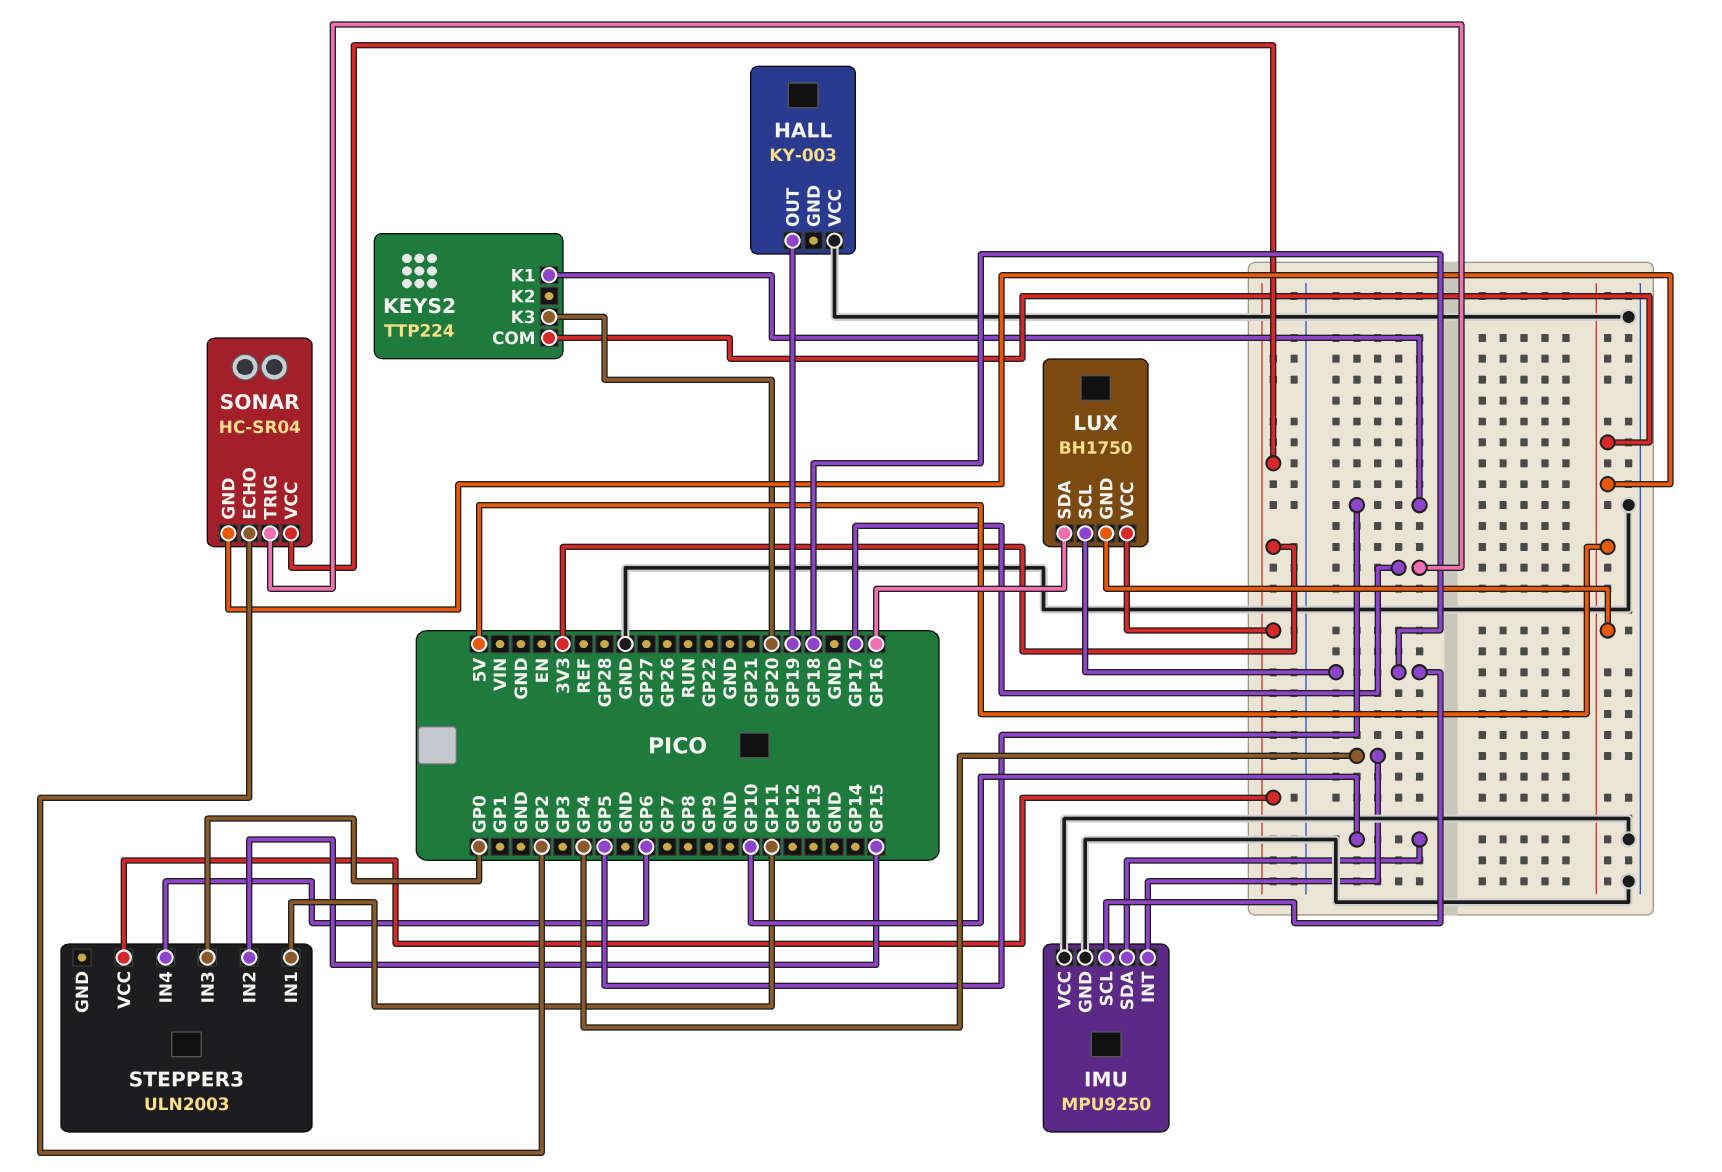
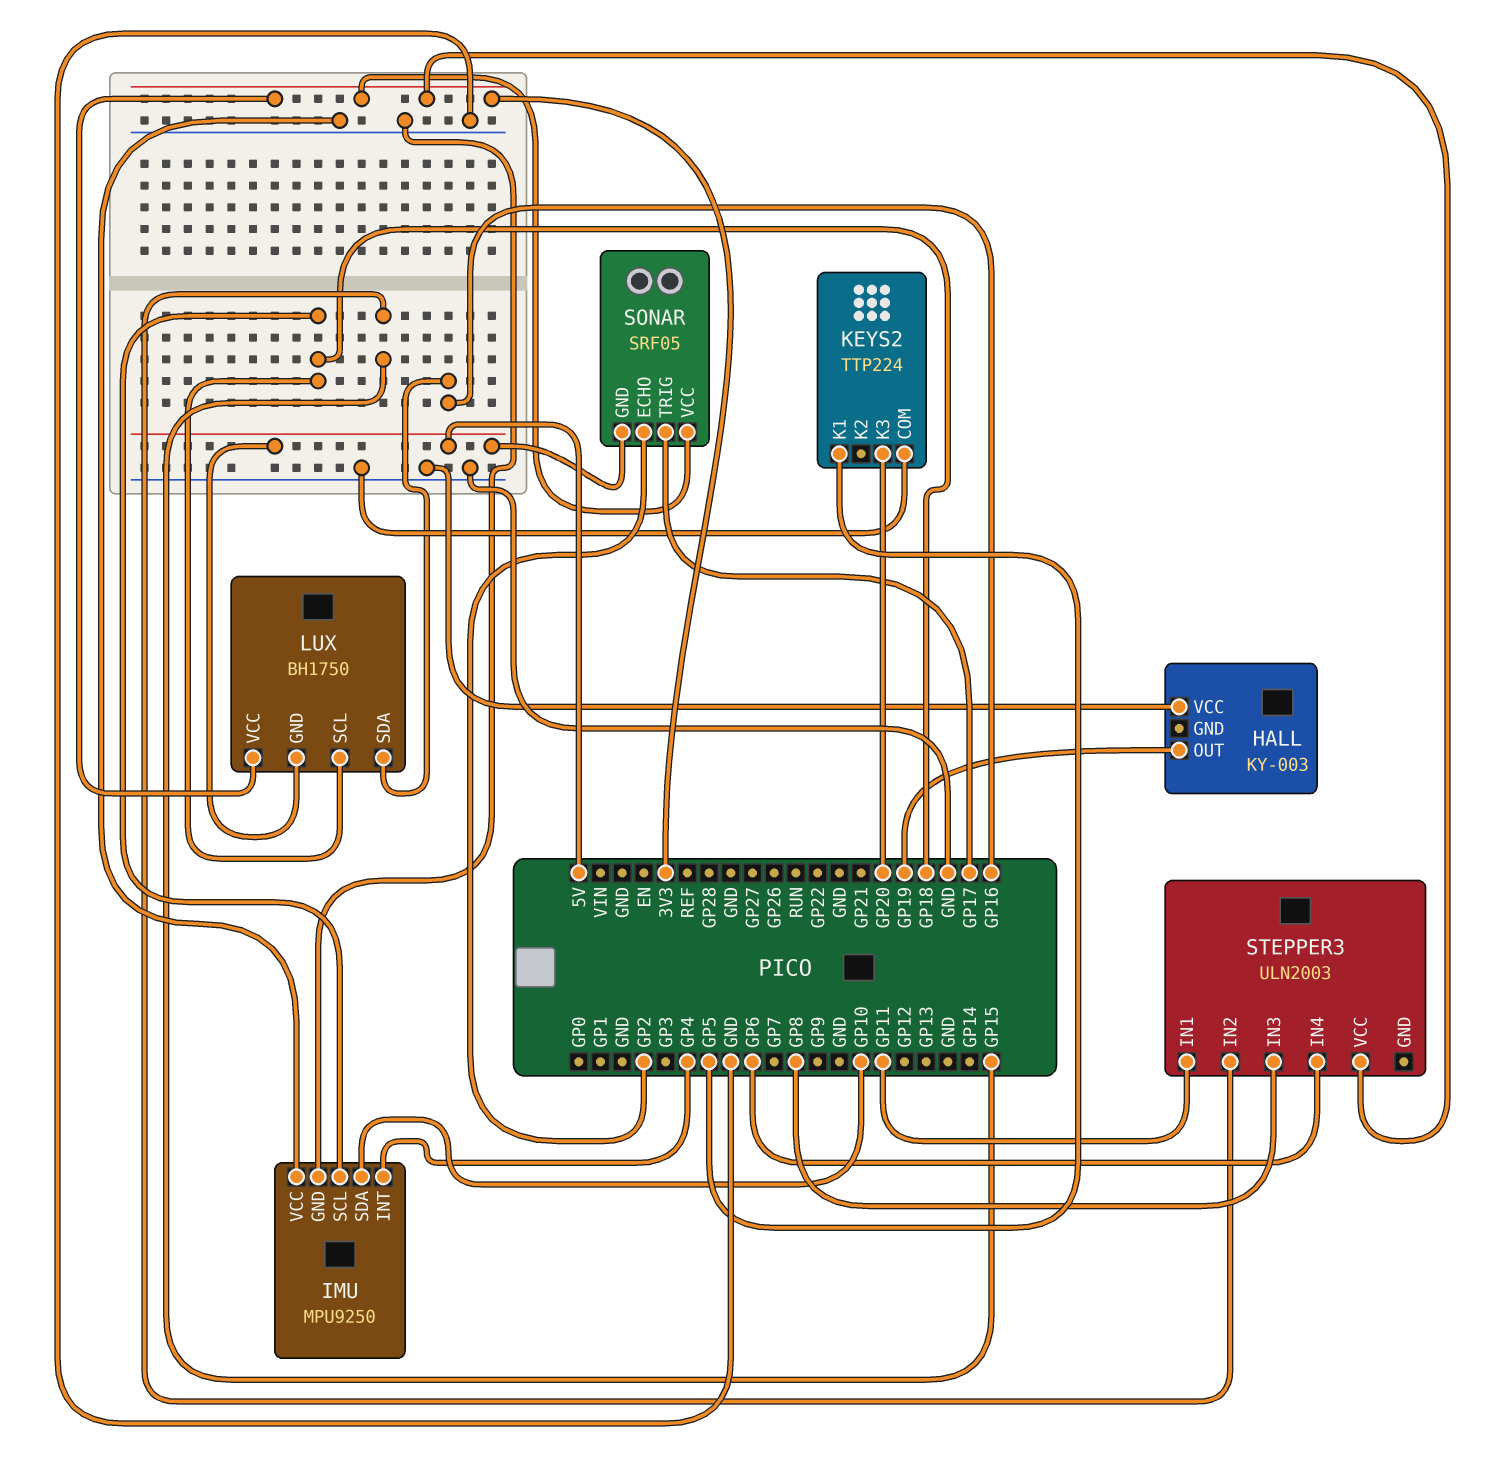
KEYS2 pin COM: 5V -> GND
SONAR: HC-SR04 -> SRF05
STEPPER3 pin IN3: GP0 -> GP8

